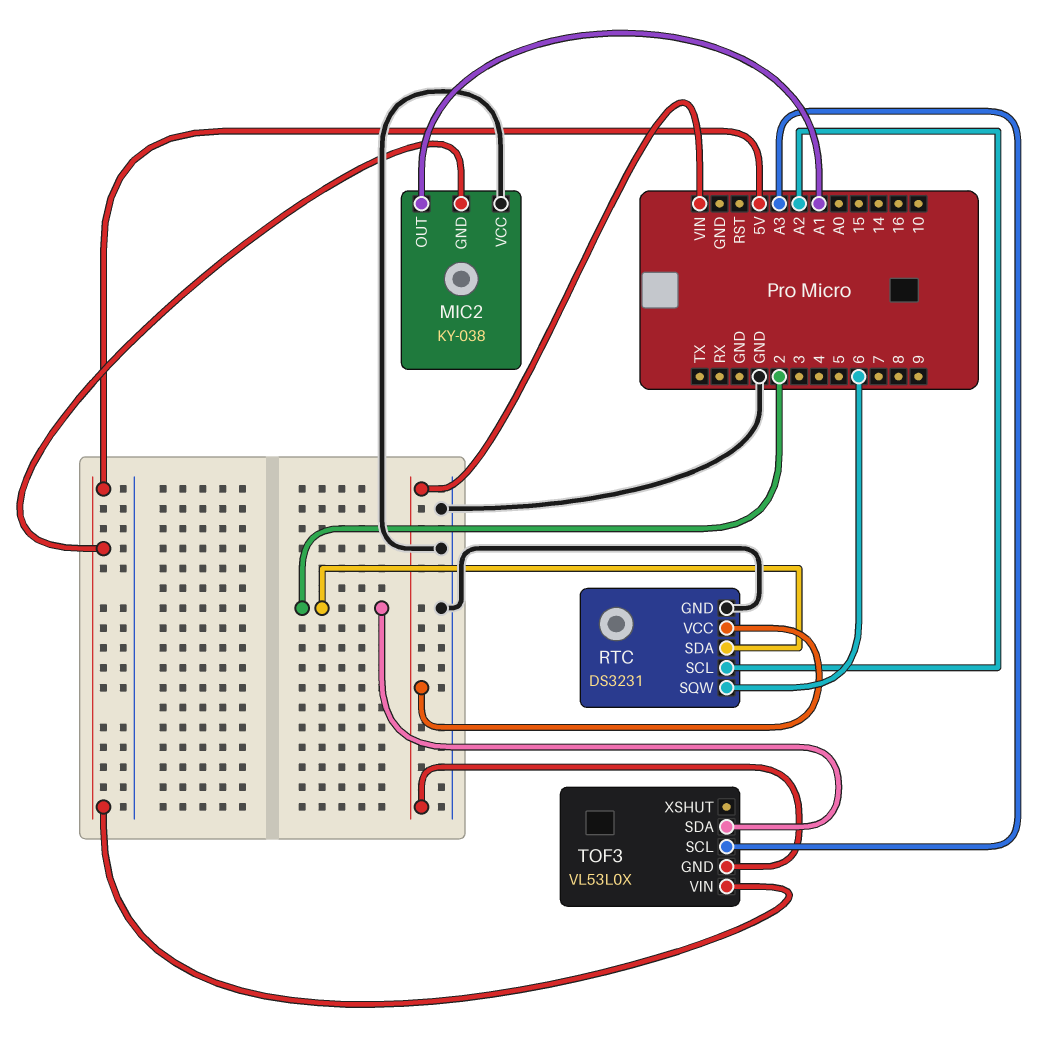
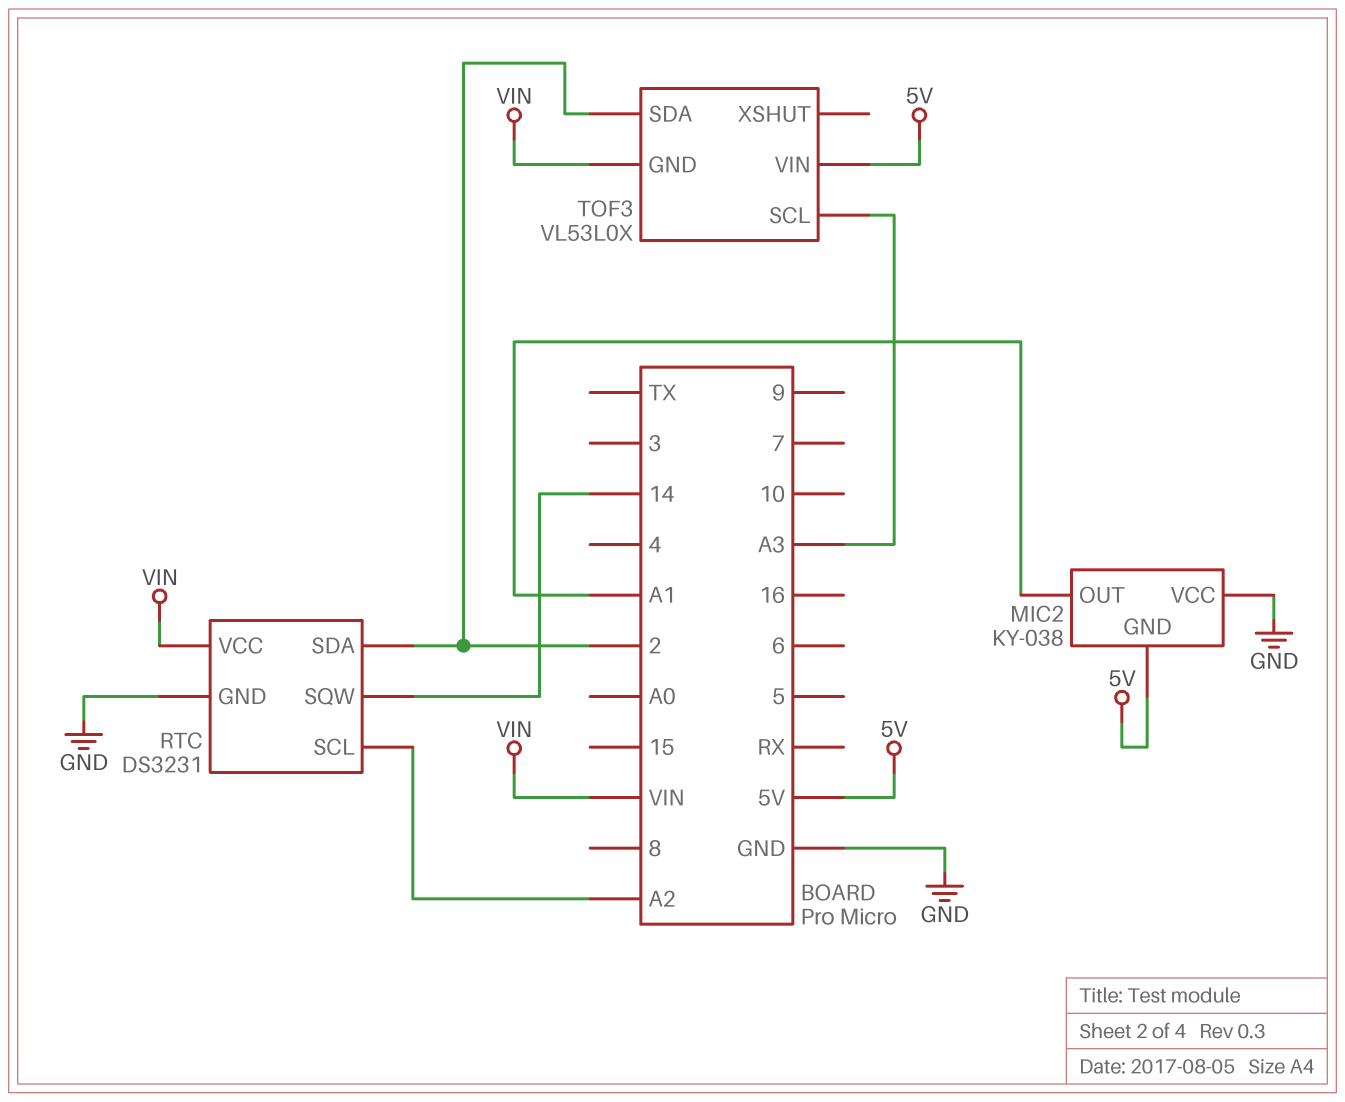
RTC pin SQW: 6 -> 14

